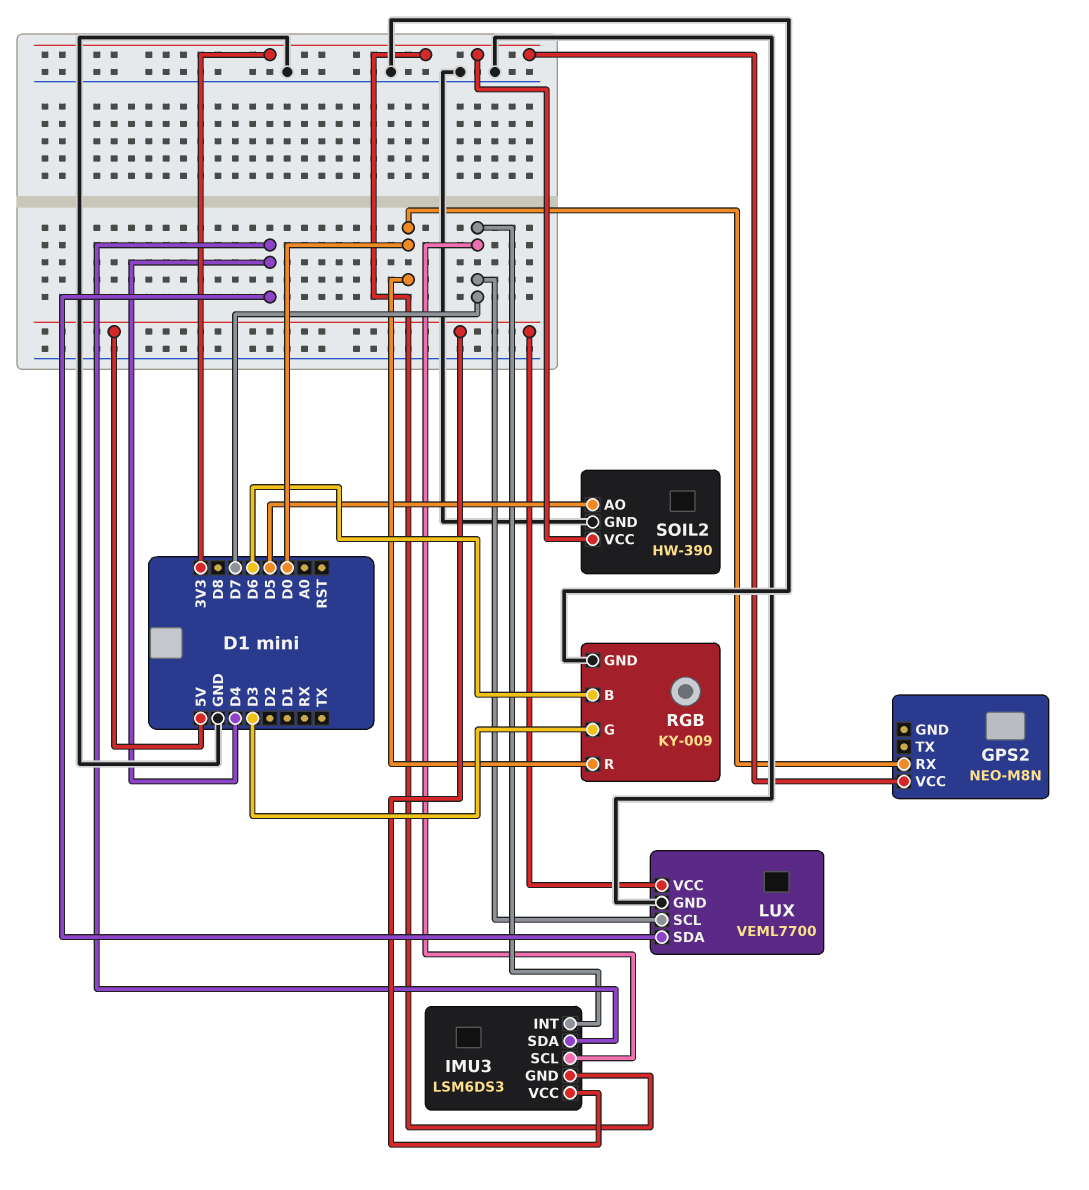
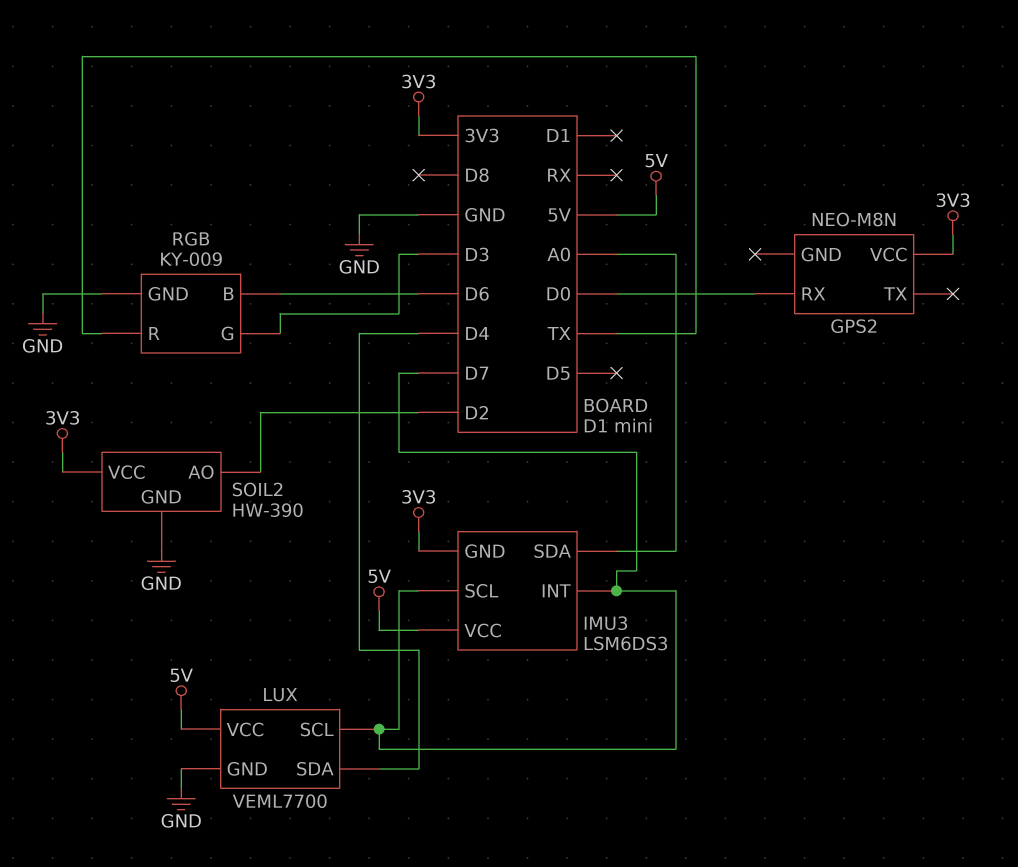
IMU3 pin SDA: D4 -> A0
RGB pin R: D0 -> TX
SOIL2 pin AO: D5 -> D2

